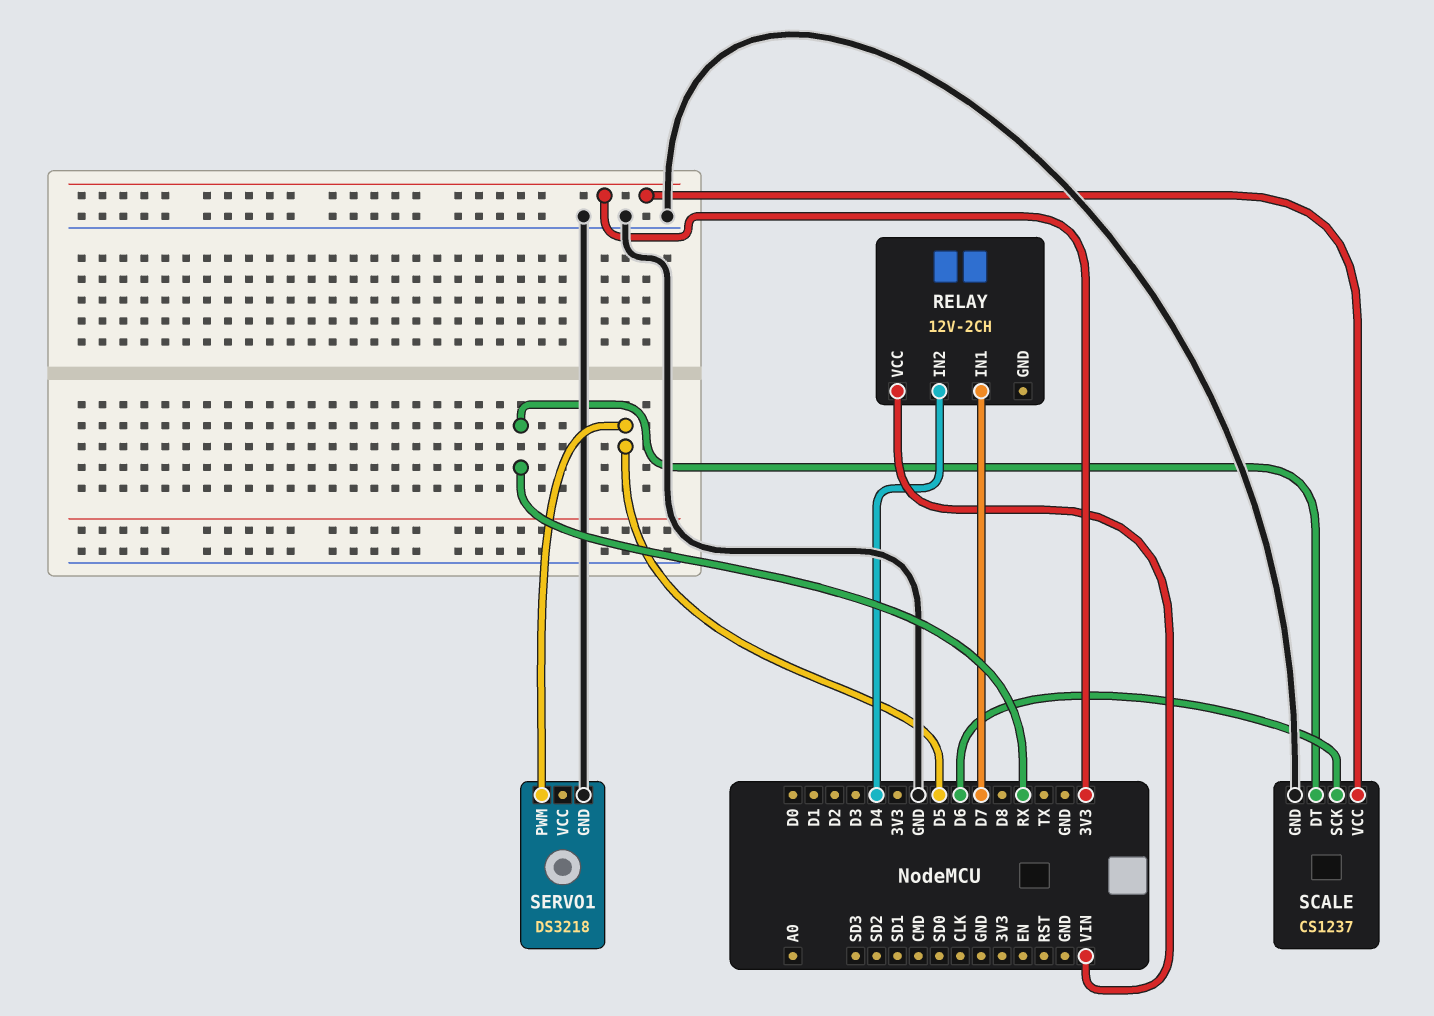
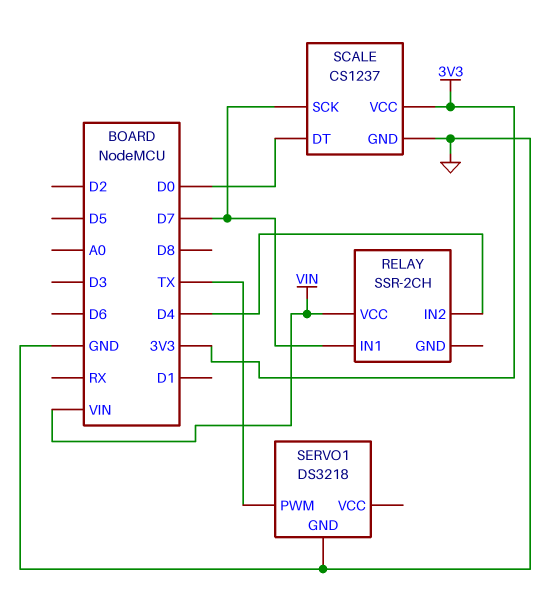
RELAY: 12V-2CH -> SSR-2CH
SCALE pin DT: RX -> D0
SCALE pin SCK: D6 -> D7
SERVO1 pin PWM: D5 -> TX

